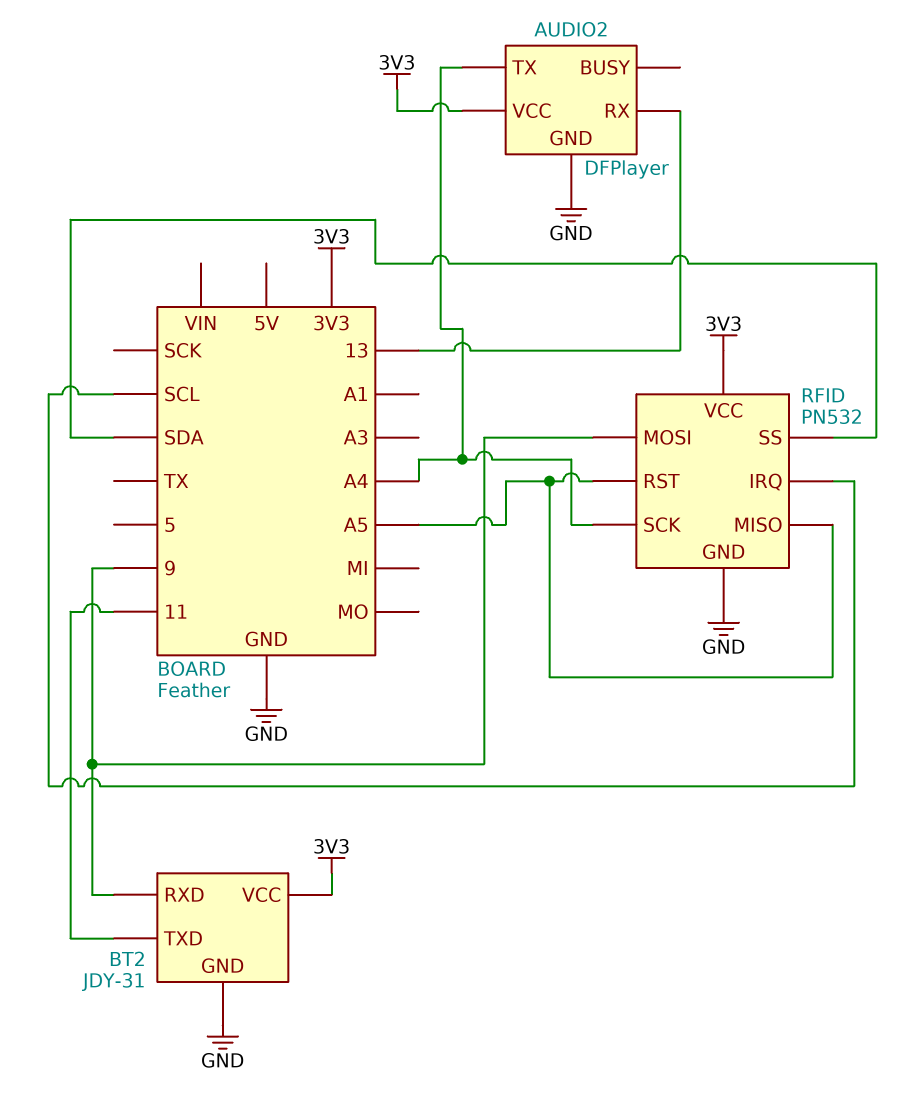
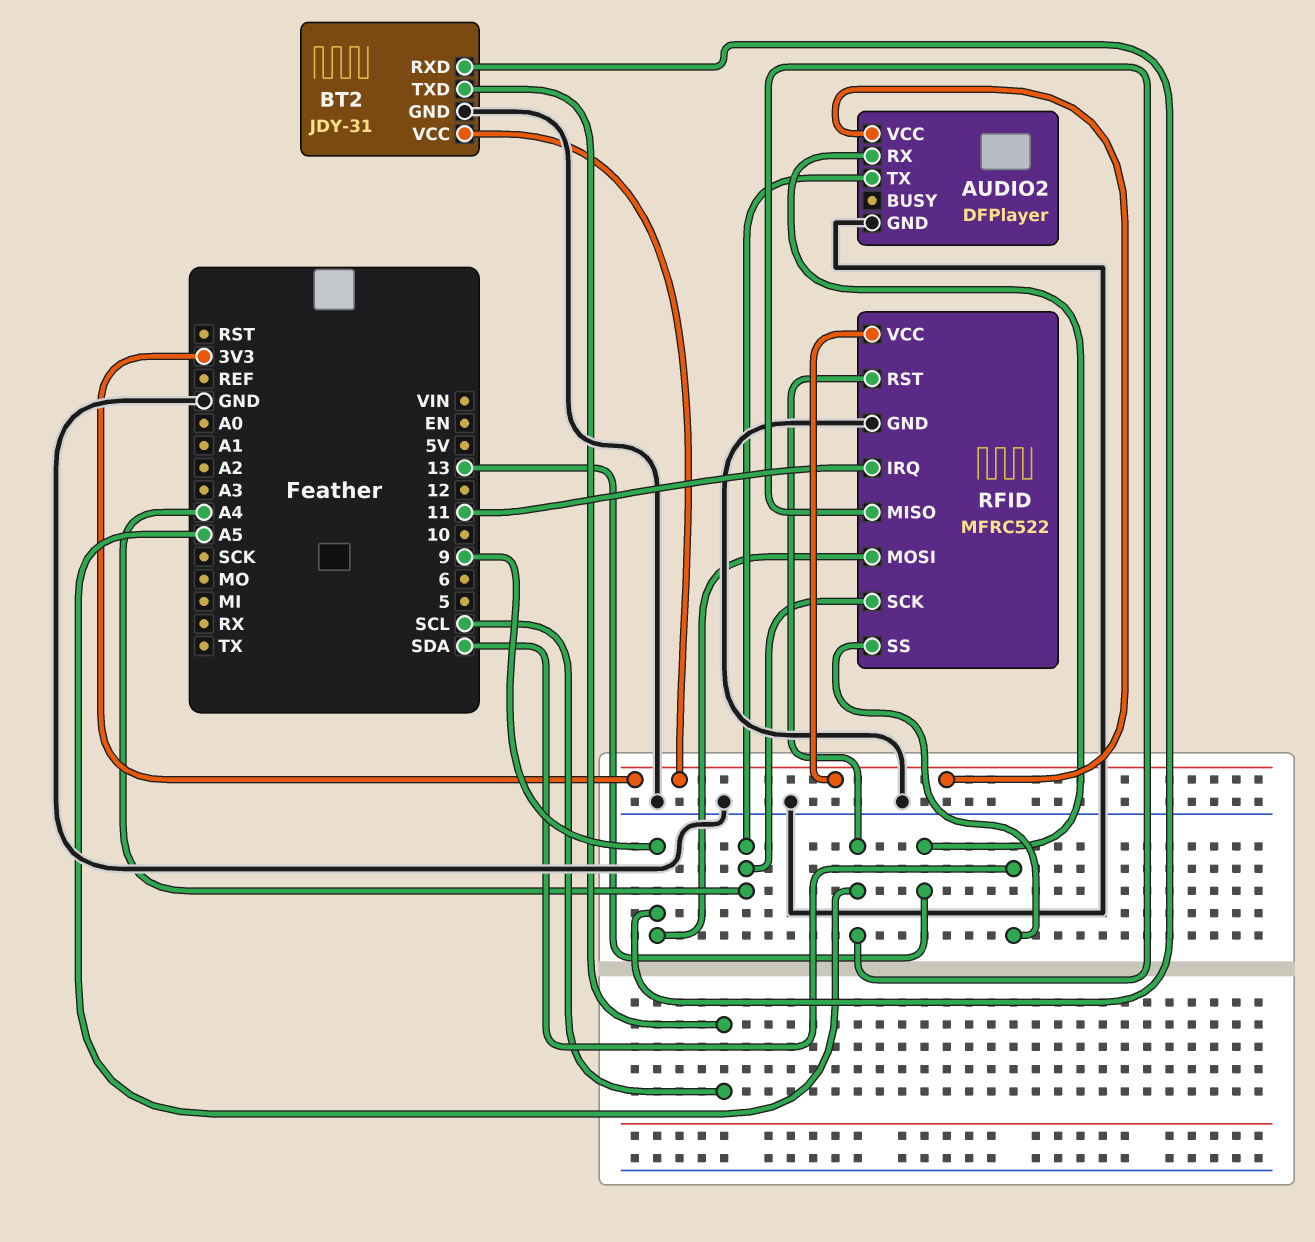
BT2 pin TXD: 11 -> SCL
RFID: PN532 -> MFRC522
RFID pin IRQ: SCL -> 11

